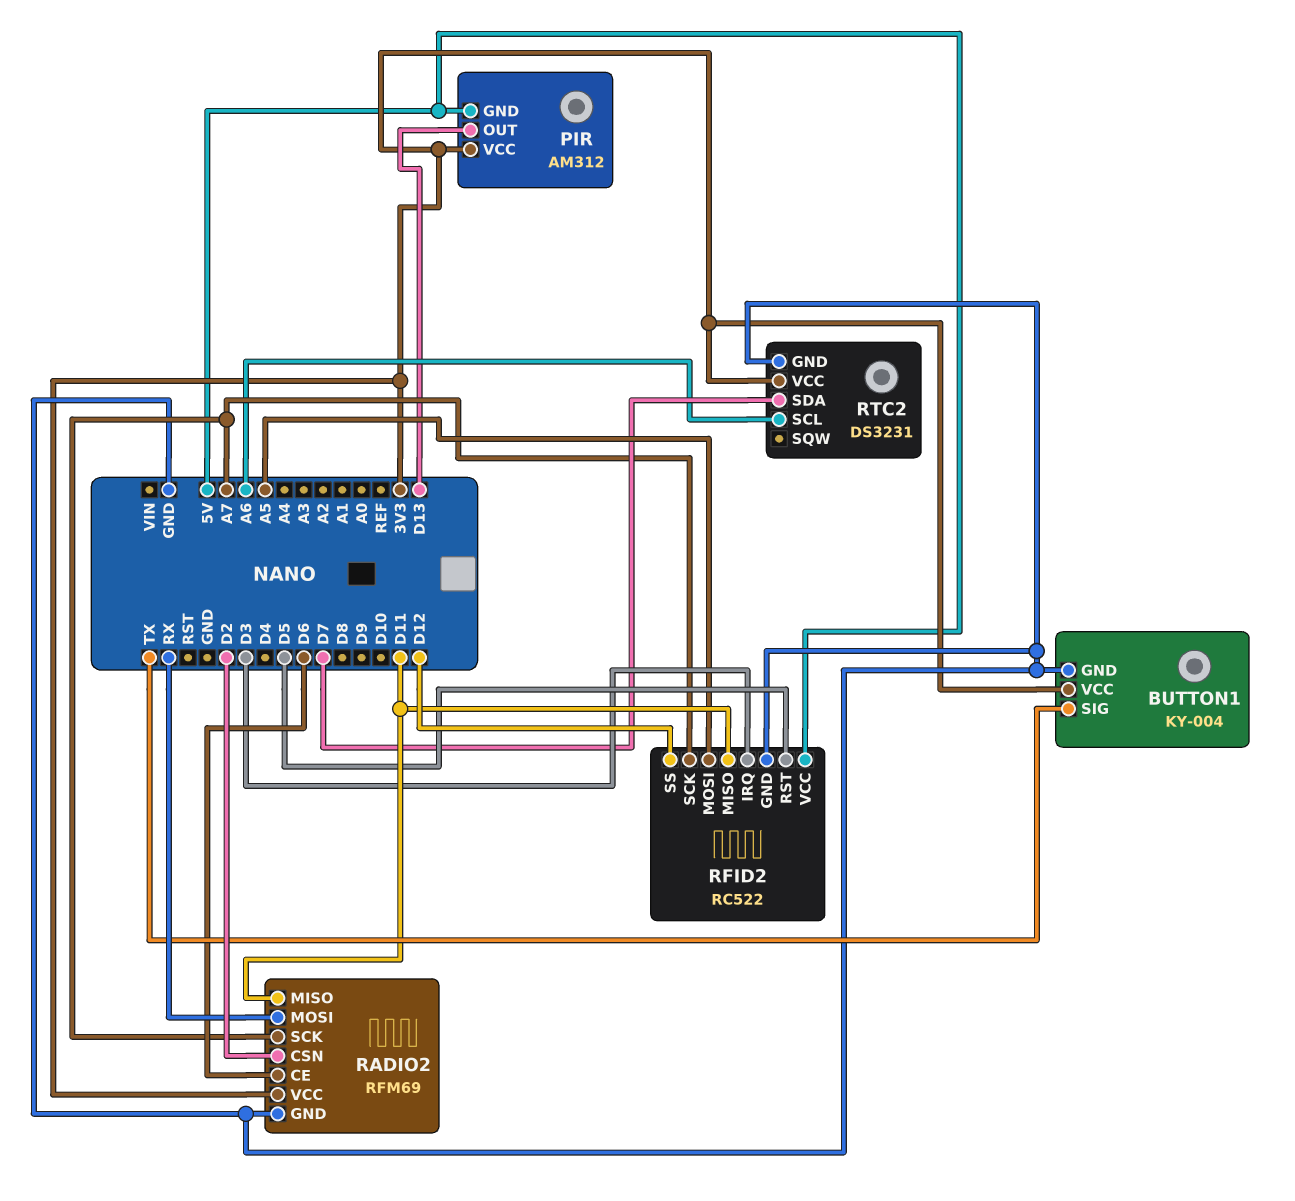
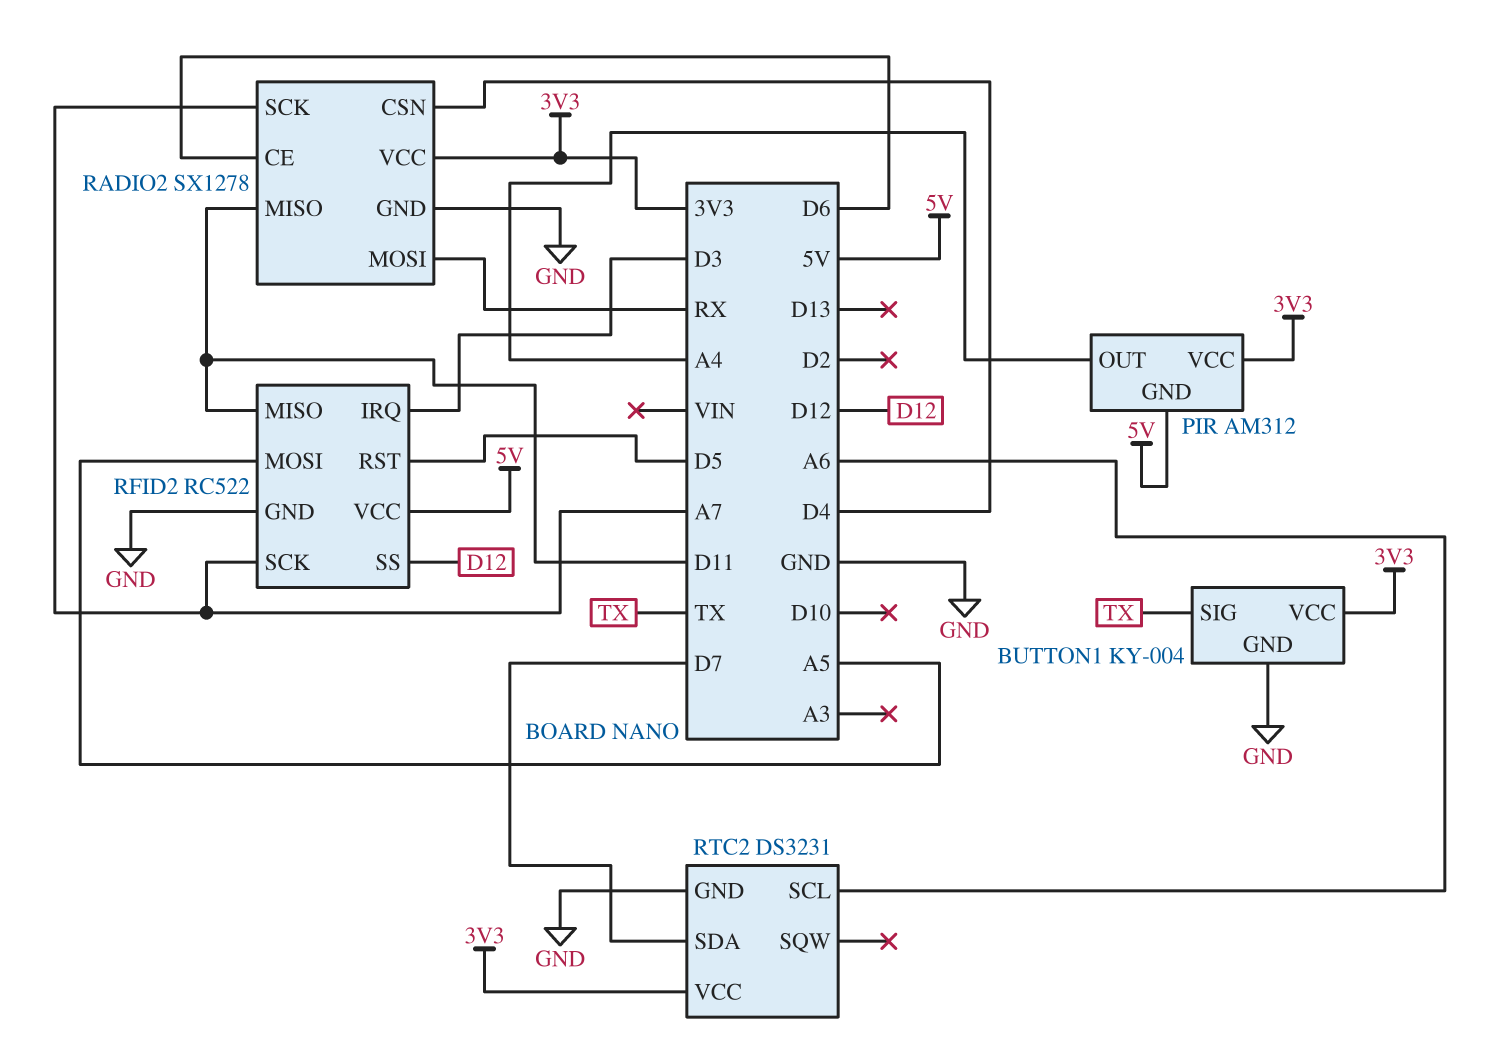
PIR pin OUT: D13 -> A4
RADIO2: RFM69 -> SX1278
RADIO2 pin CSN: D2 -> D4

